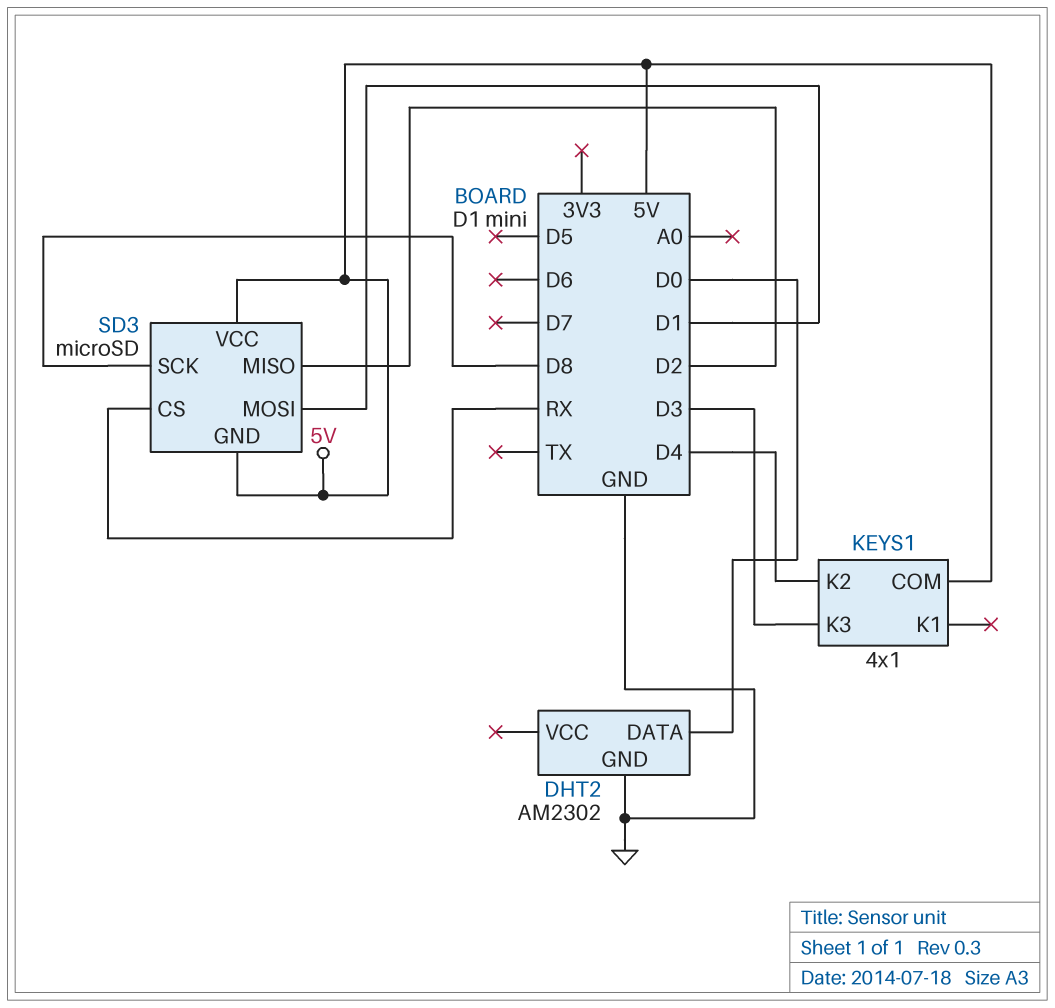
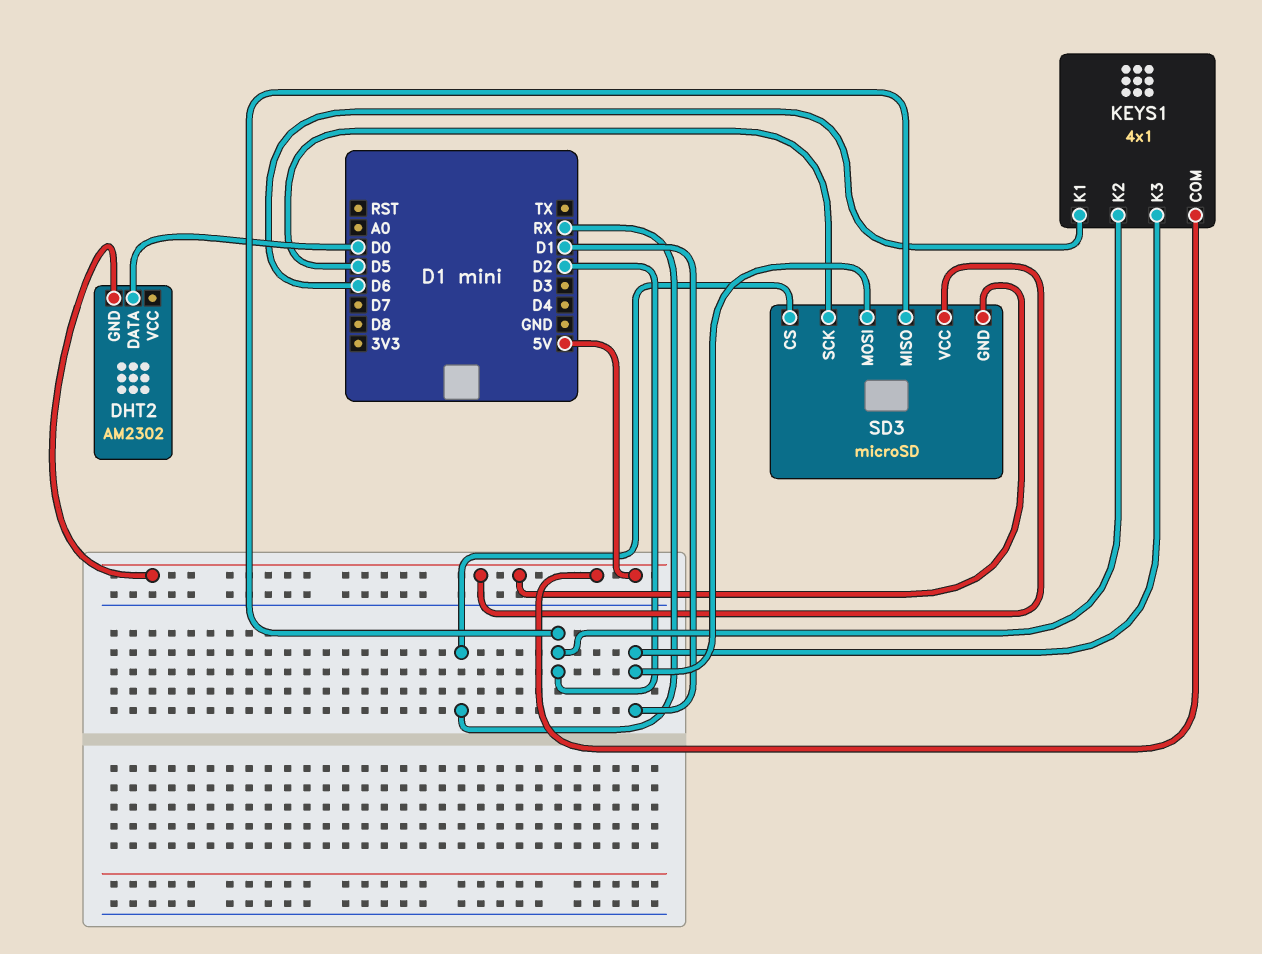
DHT2 pin GND: GND -> 5V
KEYS1 pin K1: none -> D6
KEYS1 pin K2: D4 -> D2
KEYS1 pin K3: D3 -> D1
SD3 pin SCK: D8 -> D5

